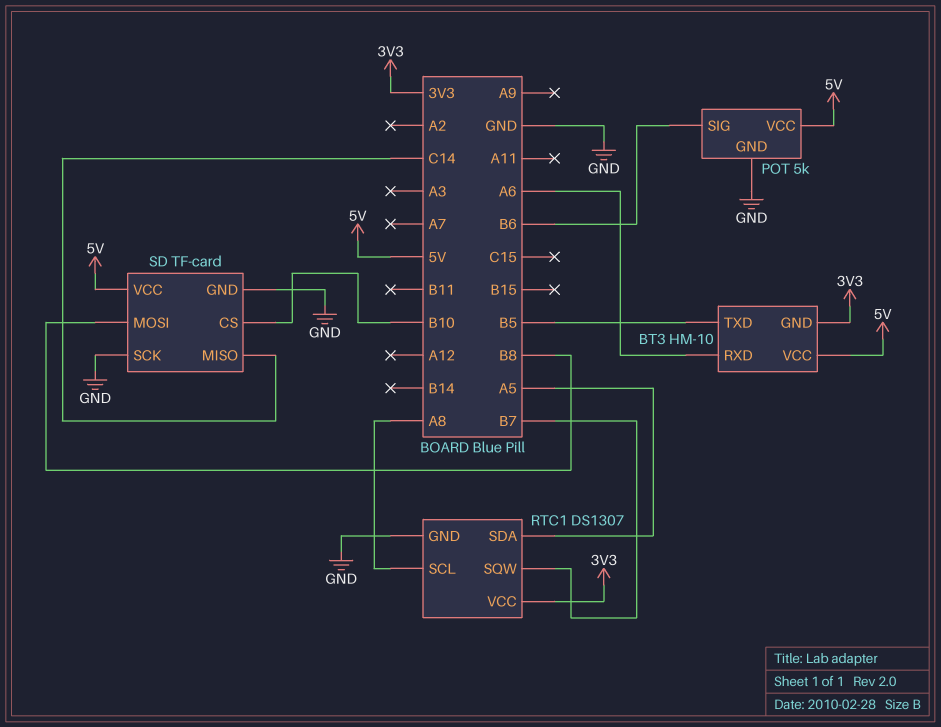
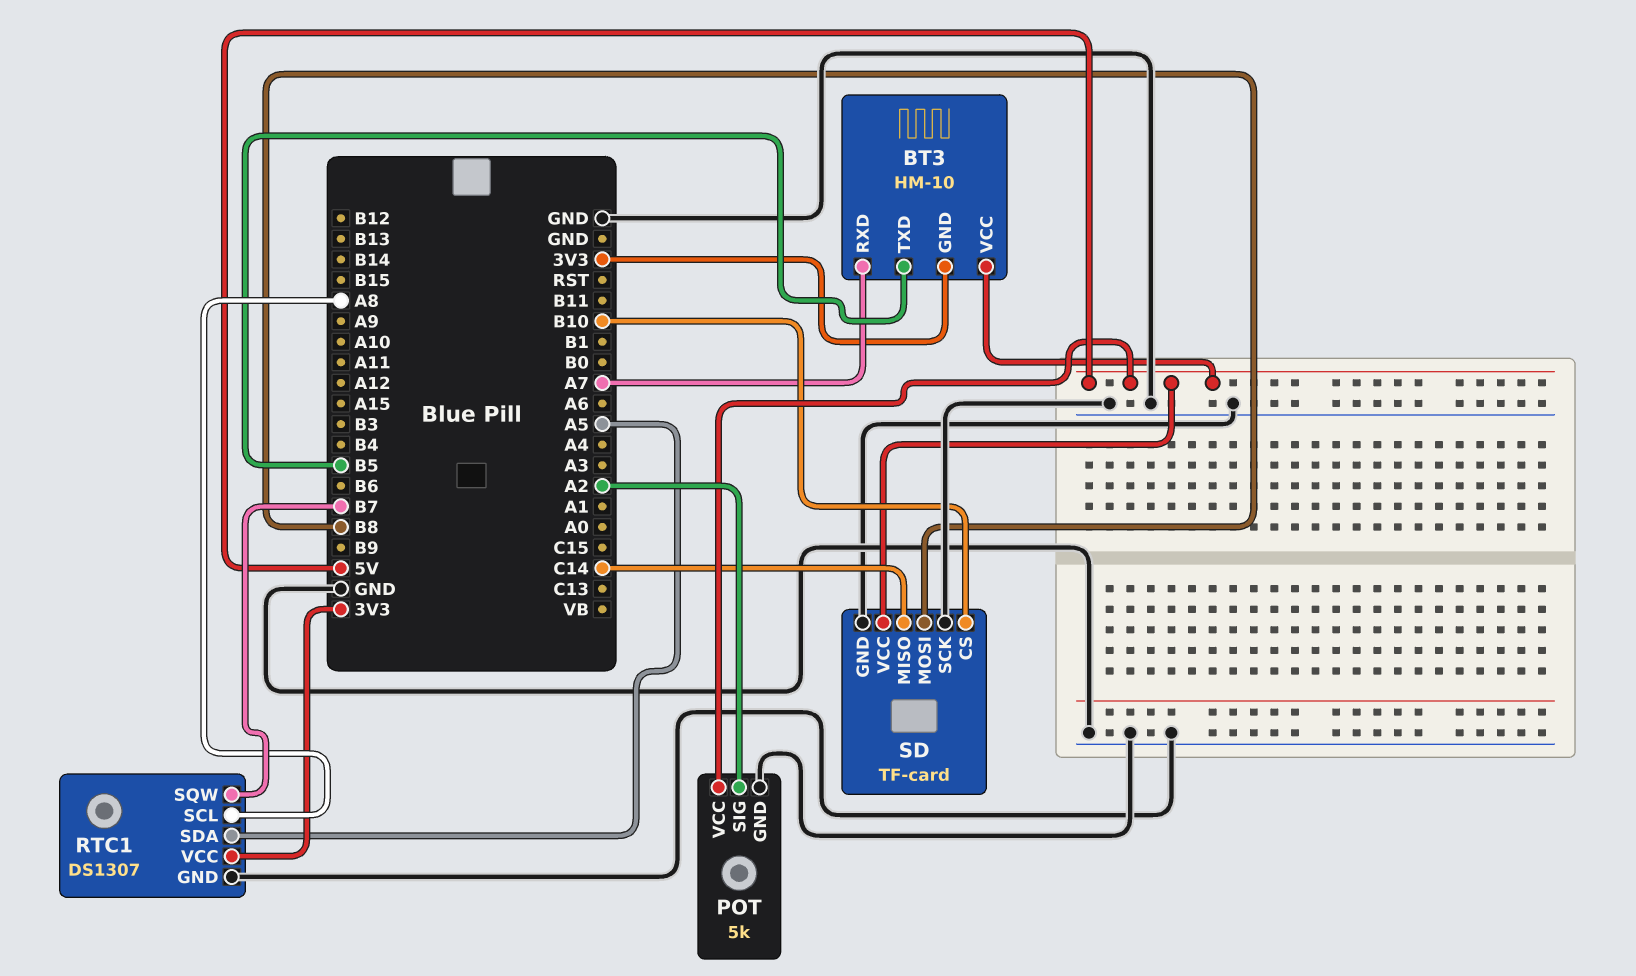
BT3 pin RXD: A6 -> A7
POT pin SIG: B6 -> A2

